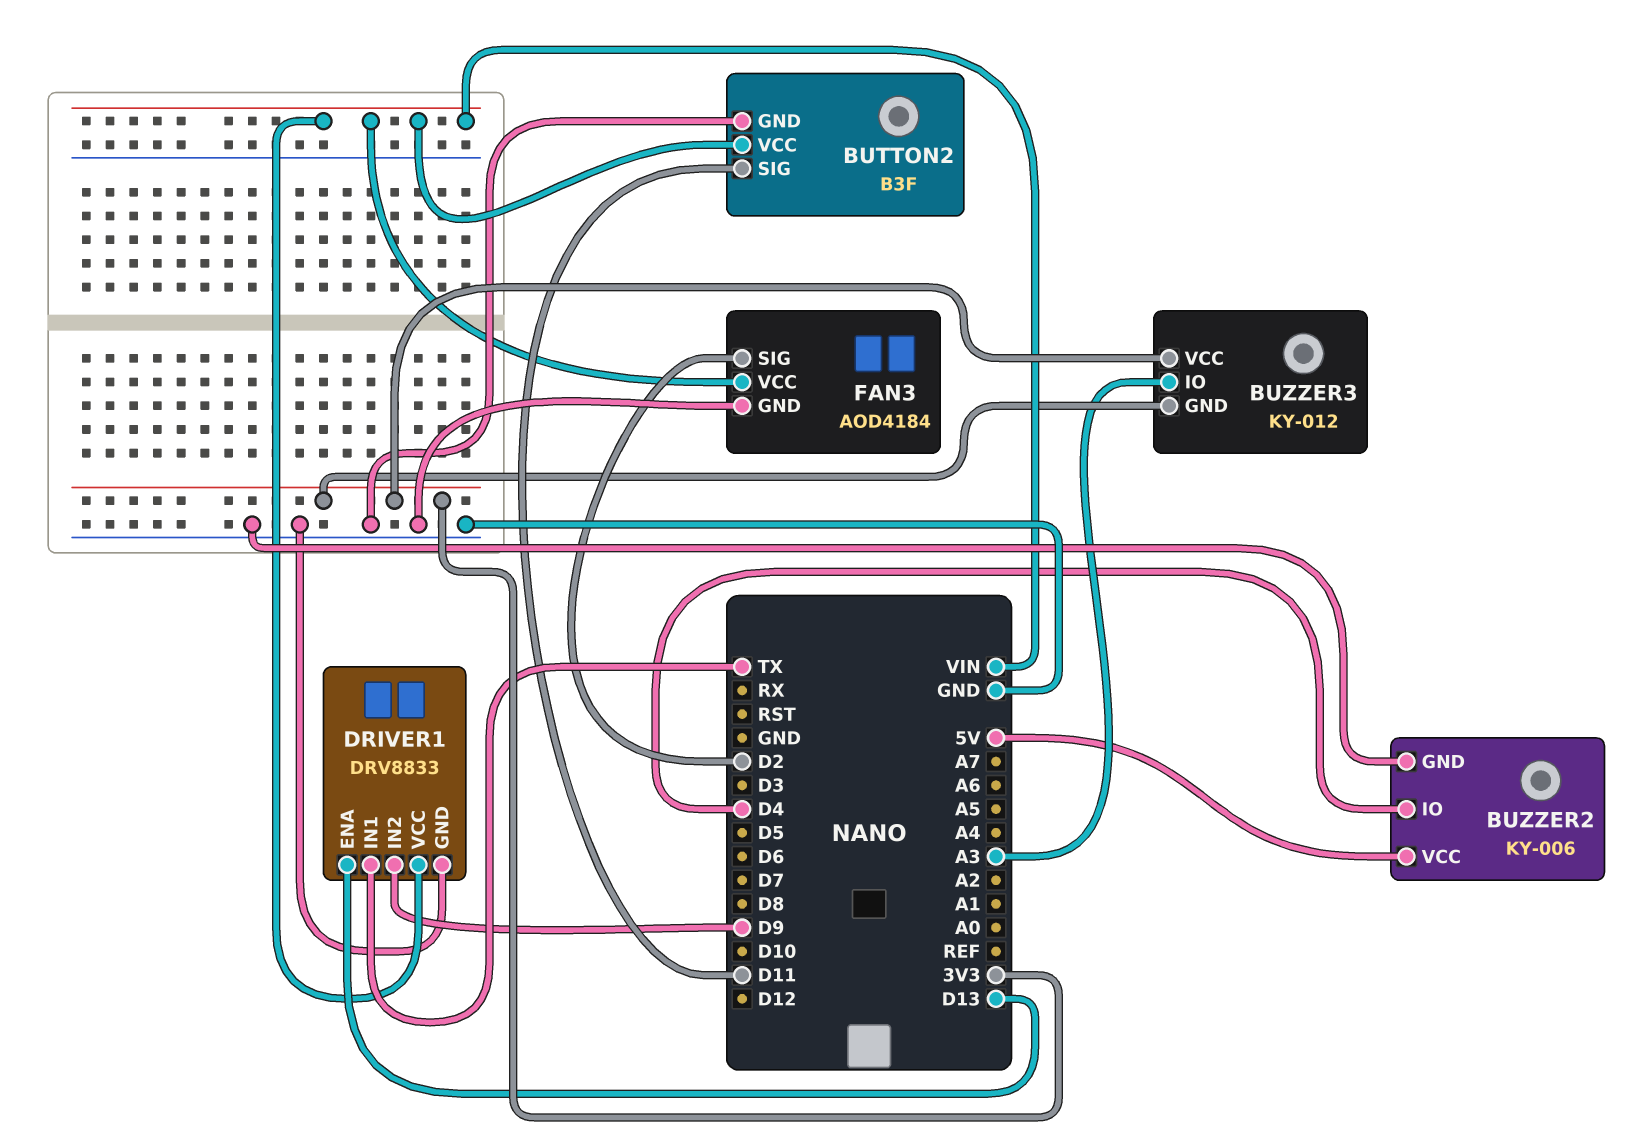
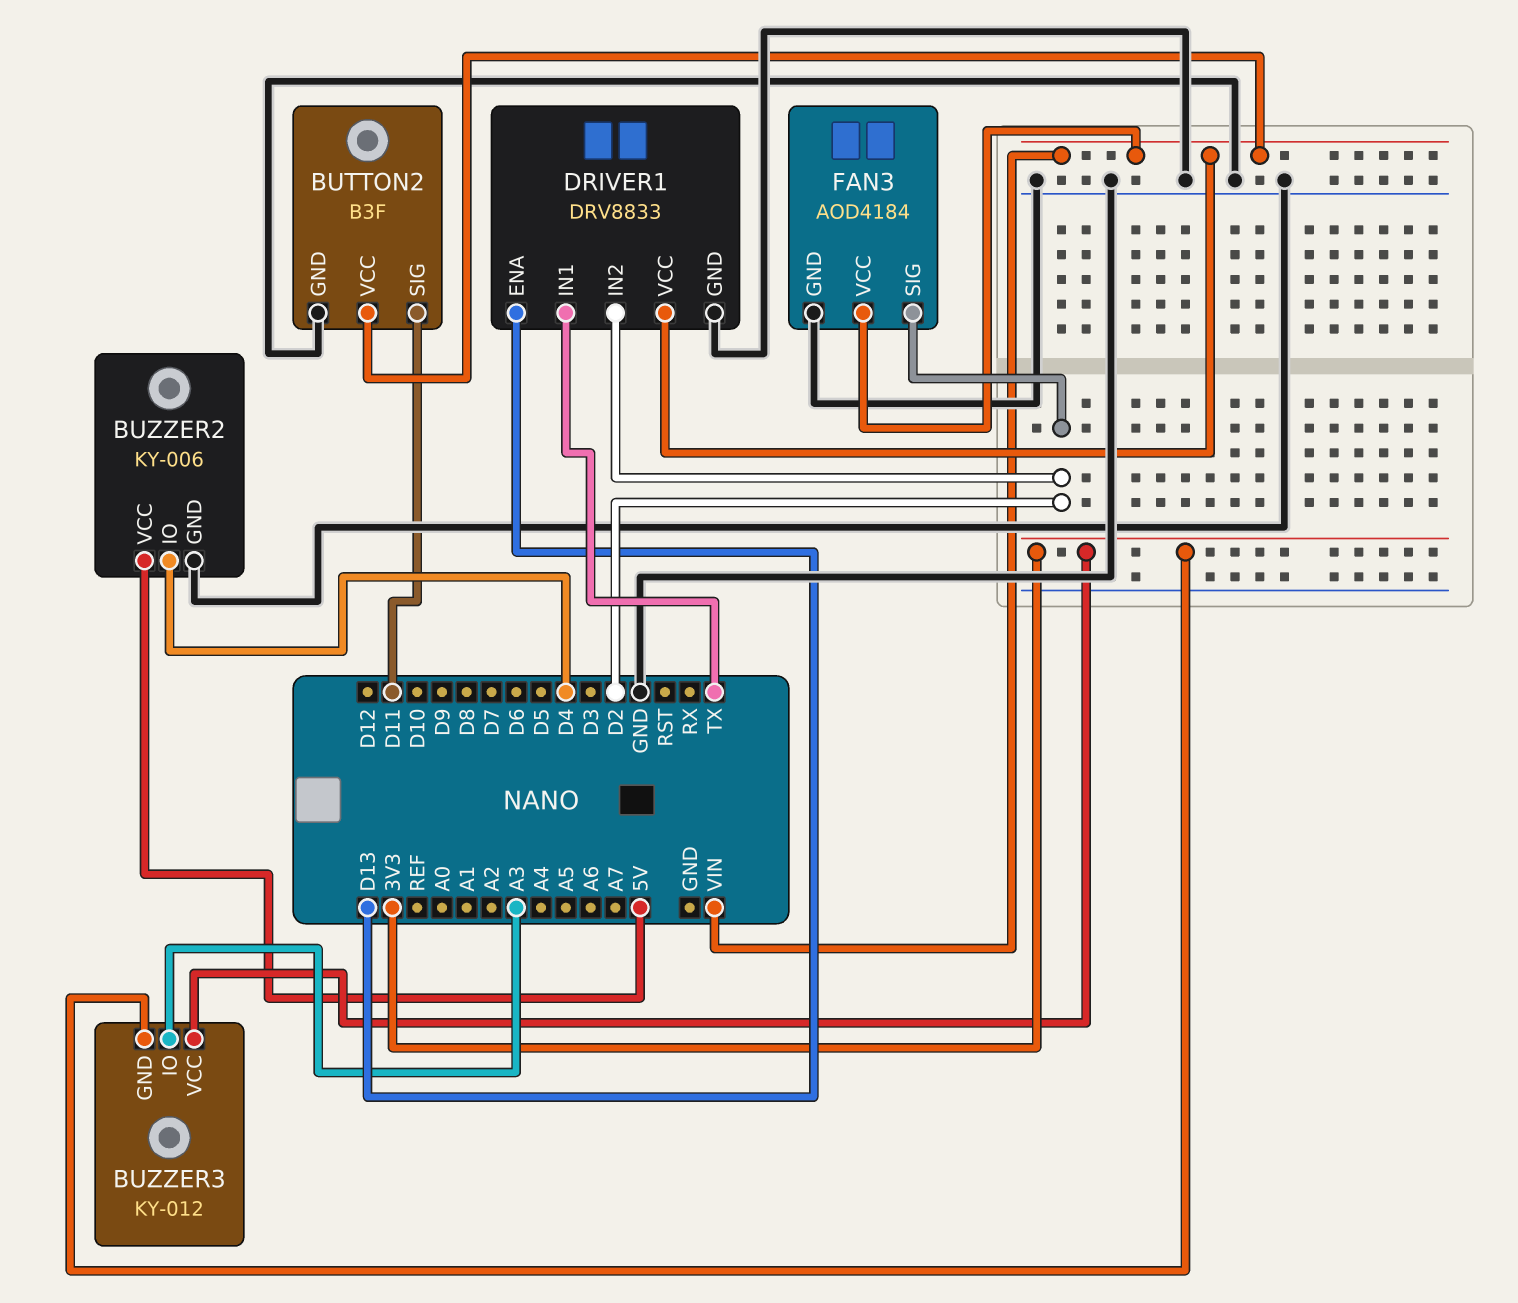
DRIVER1 pin IN2: D9 -> D2

